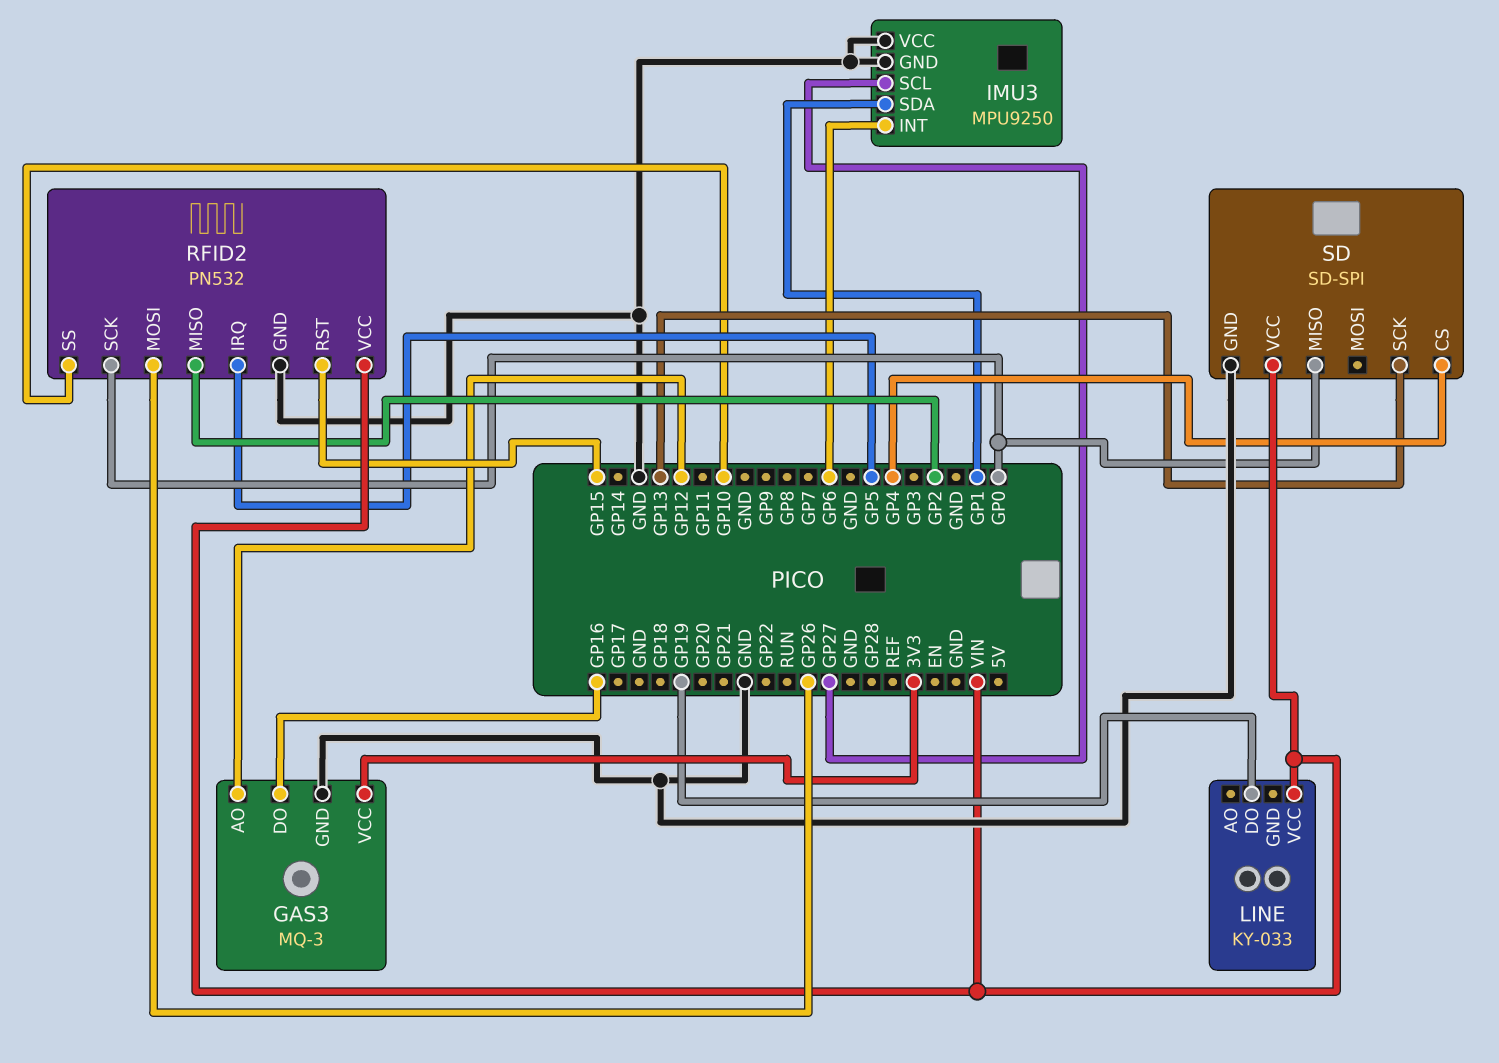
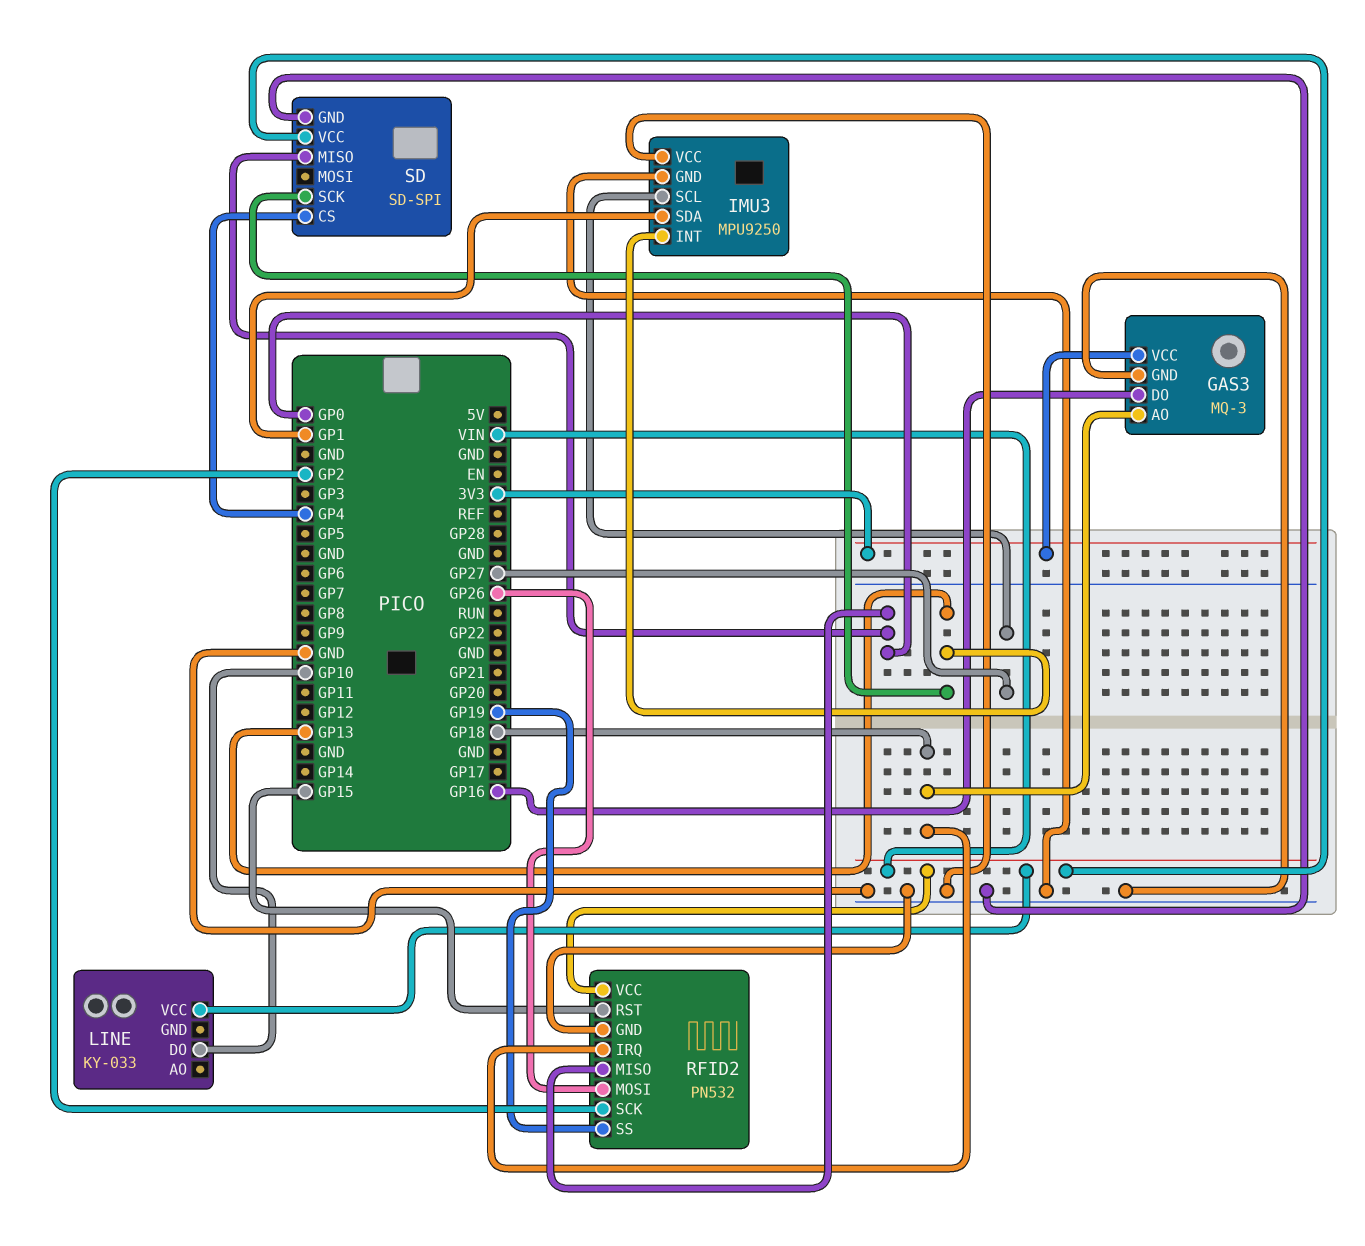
GAS3 pin AO: GP12 -> GP18
IMU3 pin INT: GP6 -> GP13
LINE pin DO: GP19 -> GP10
RFID2 pin IRQ: GP5 -> GP18
RFID2 pin MISO: GP2 -> GP0
RFID2 pin SCK: GP0 -> GP2
RFID2 pin SS: GP10 -> GP19

